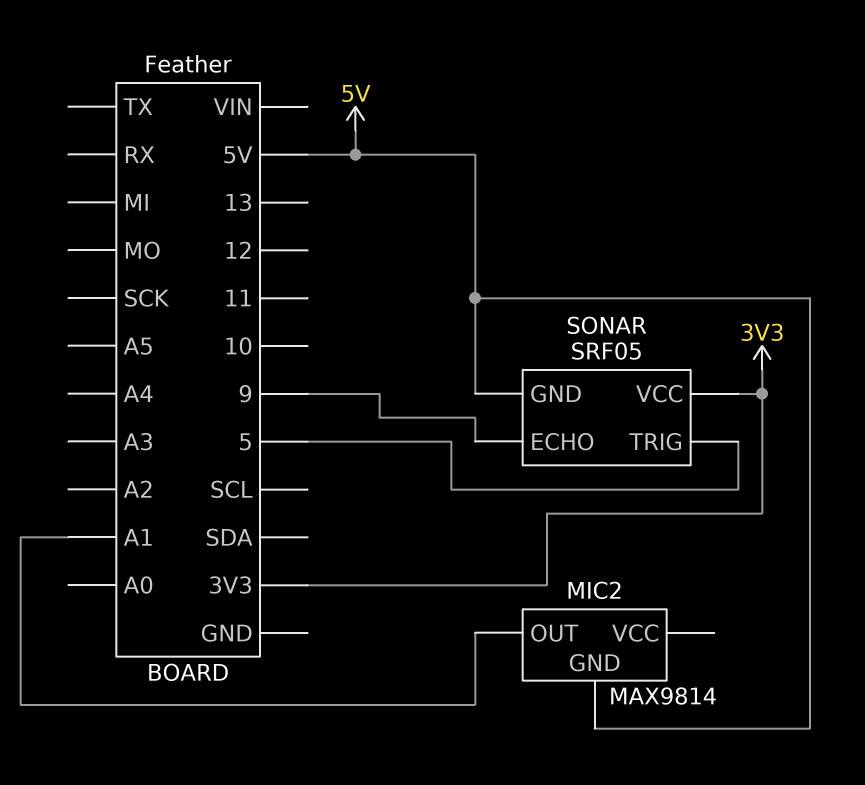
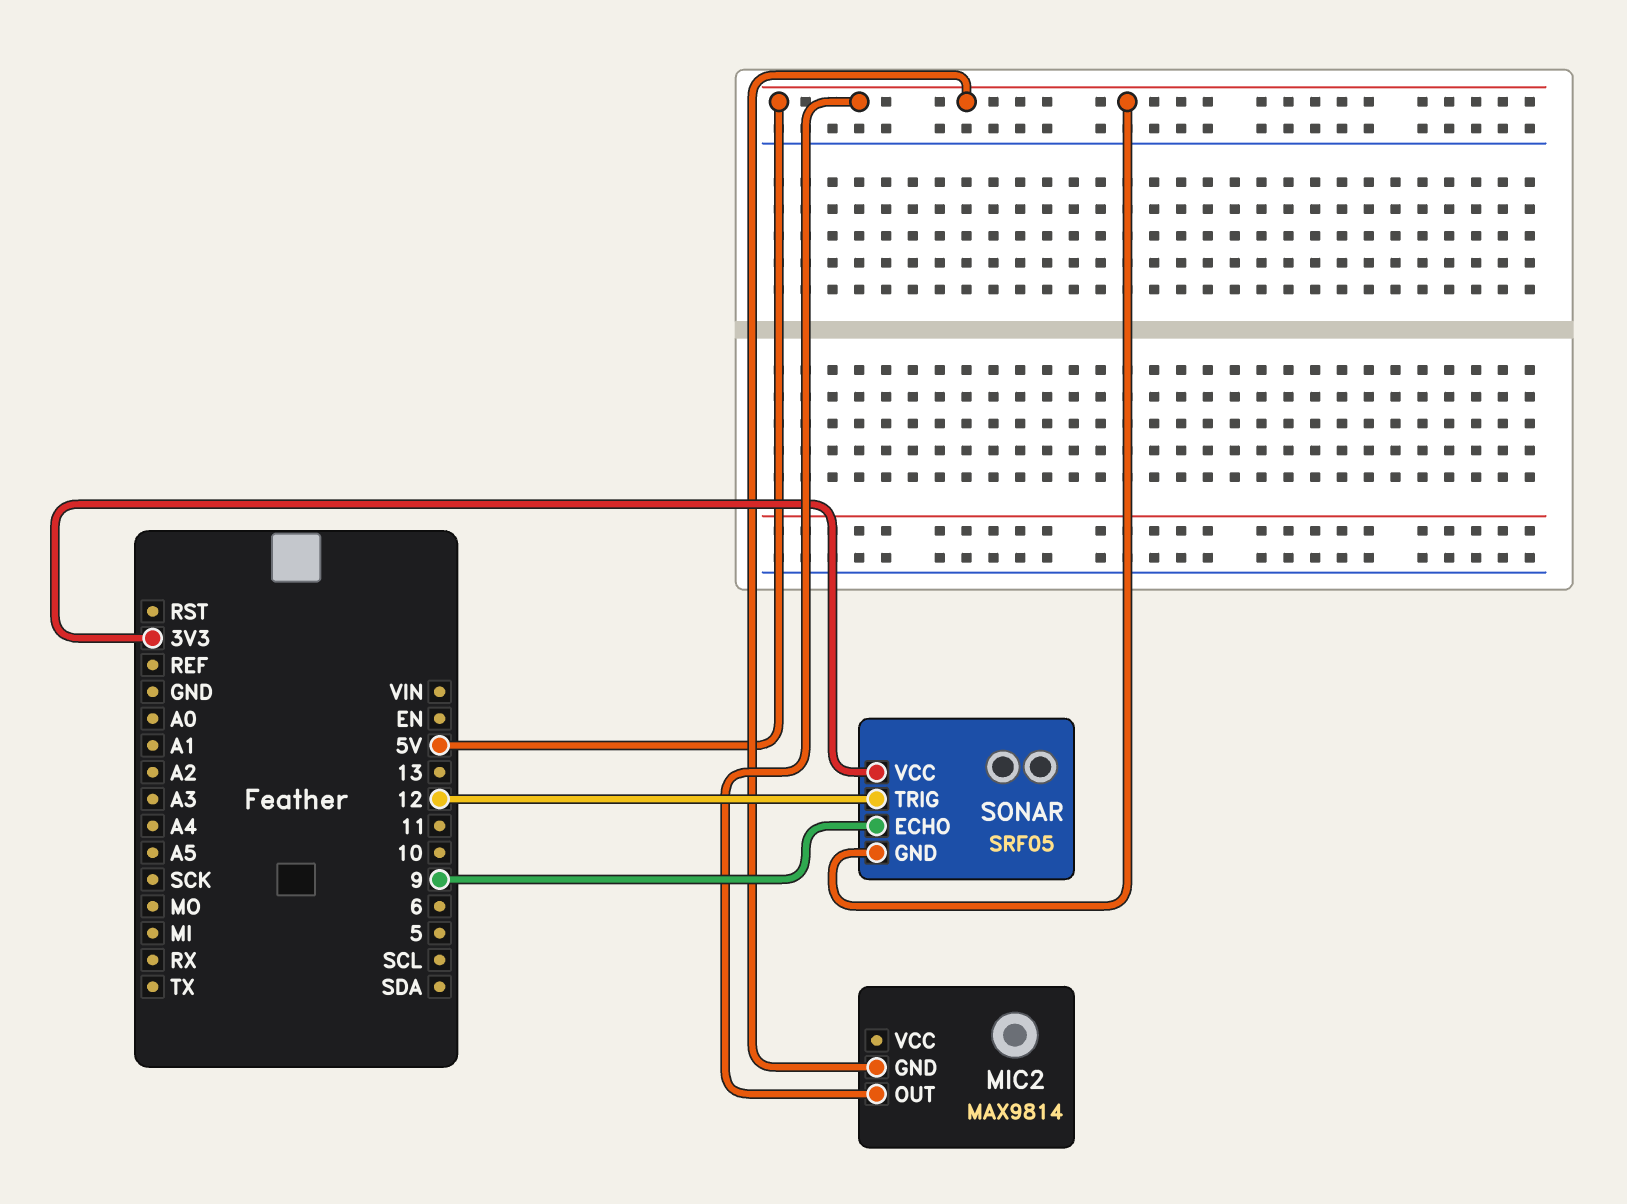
MIC2 pin OUT: A1 -> 5V
SONAR pin TRIG: 5 -> 12

